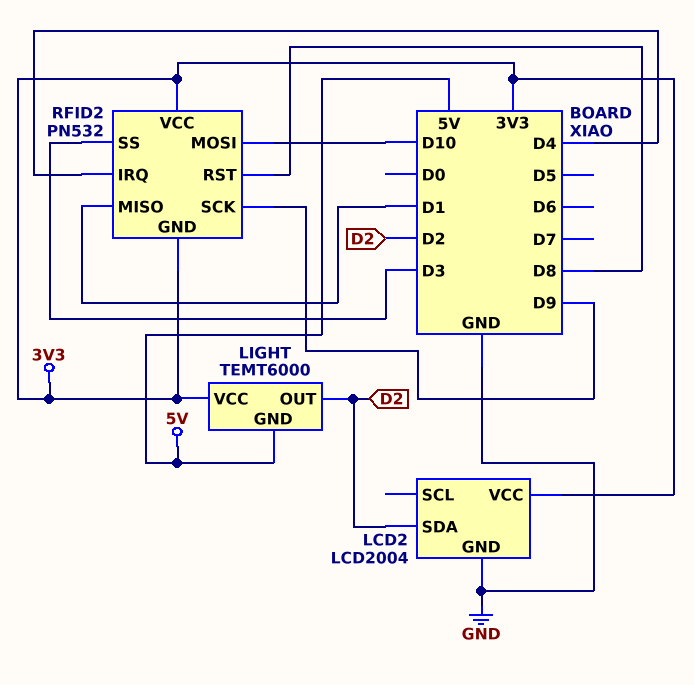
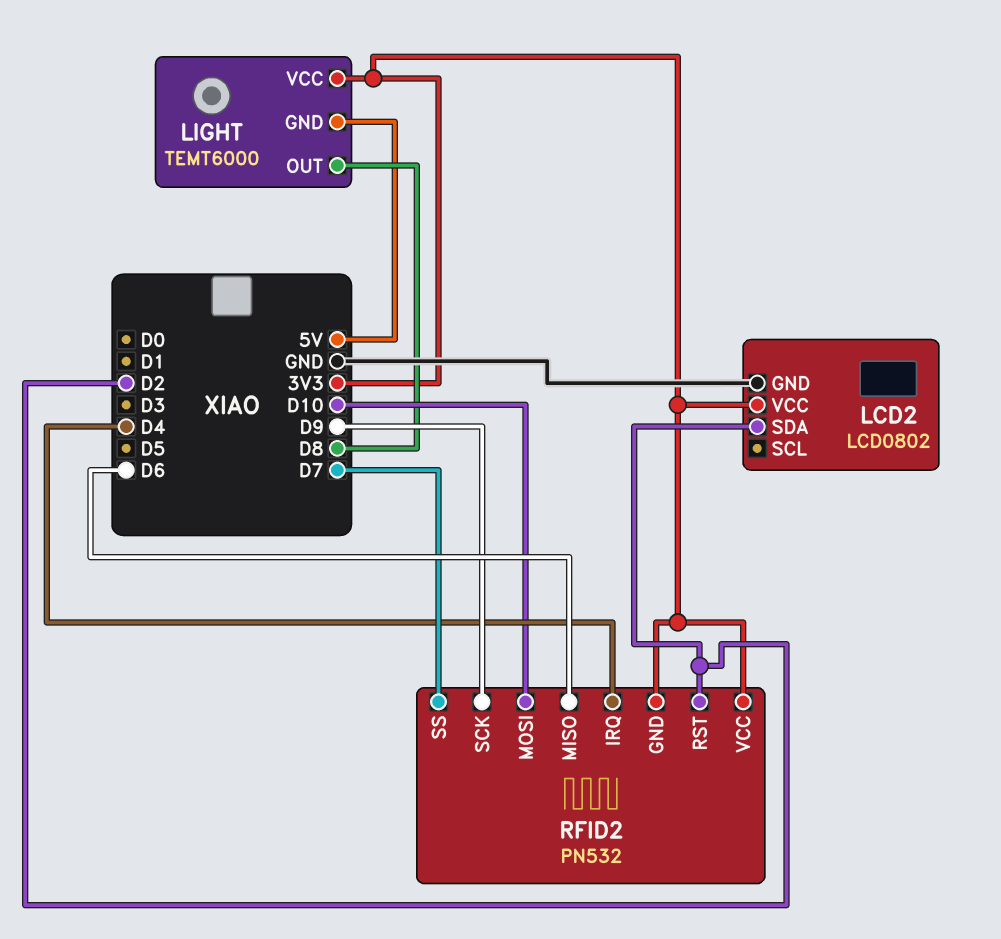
LCD2: LCD2004 -> LCD0802
LIGHT pin OUT: D2 -> D8
RFID2 pin MISO: D1 -> D6
RFID2 pin RST: D8 -> D2
RFID2 pin SS: D3 -> D7

